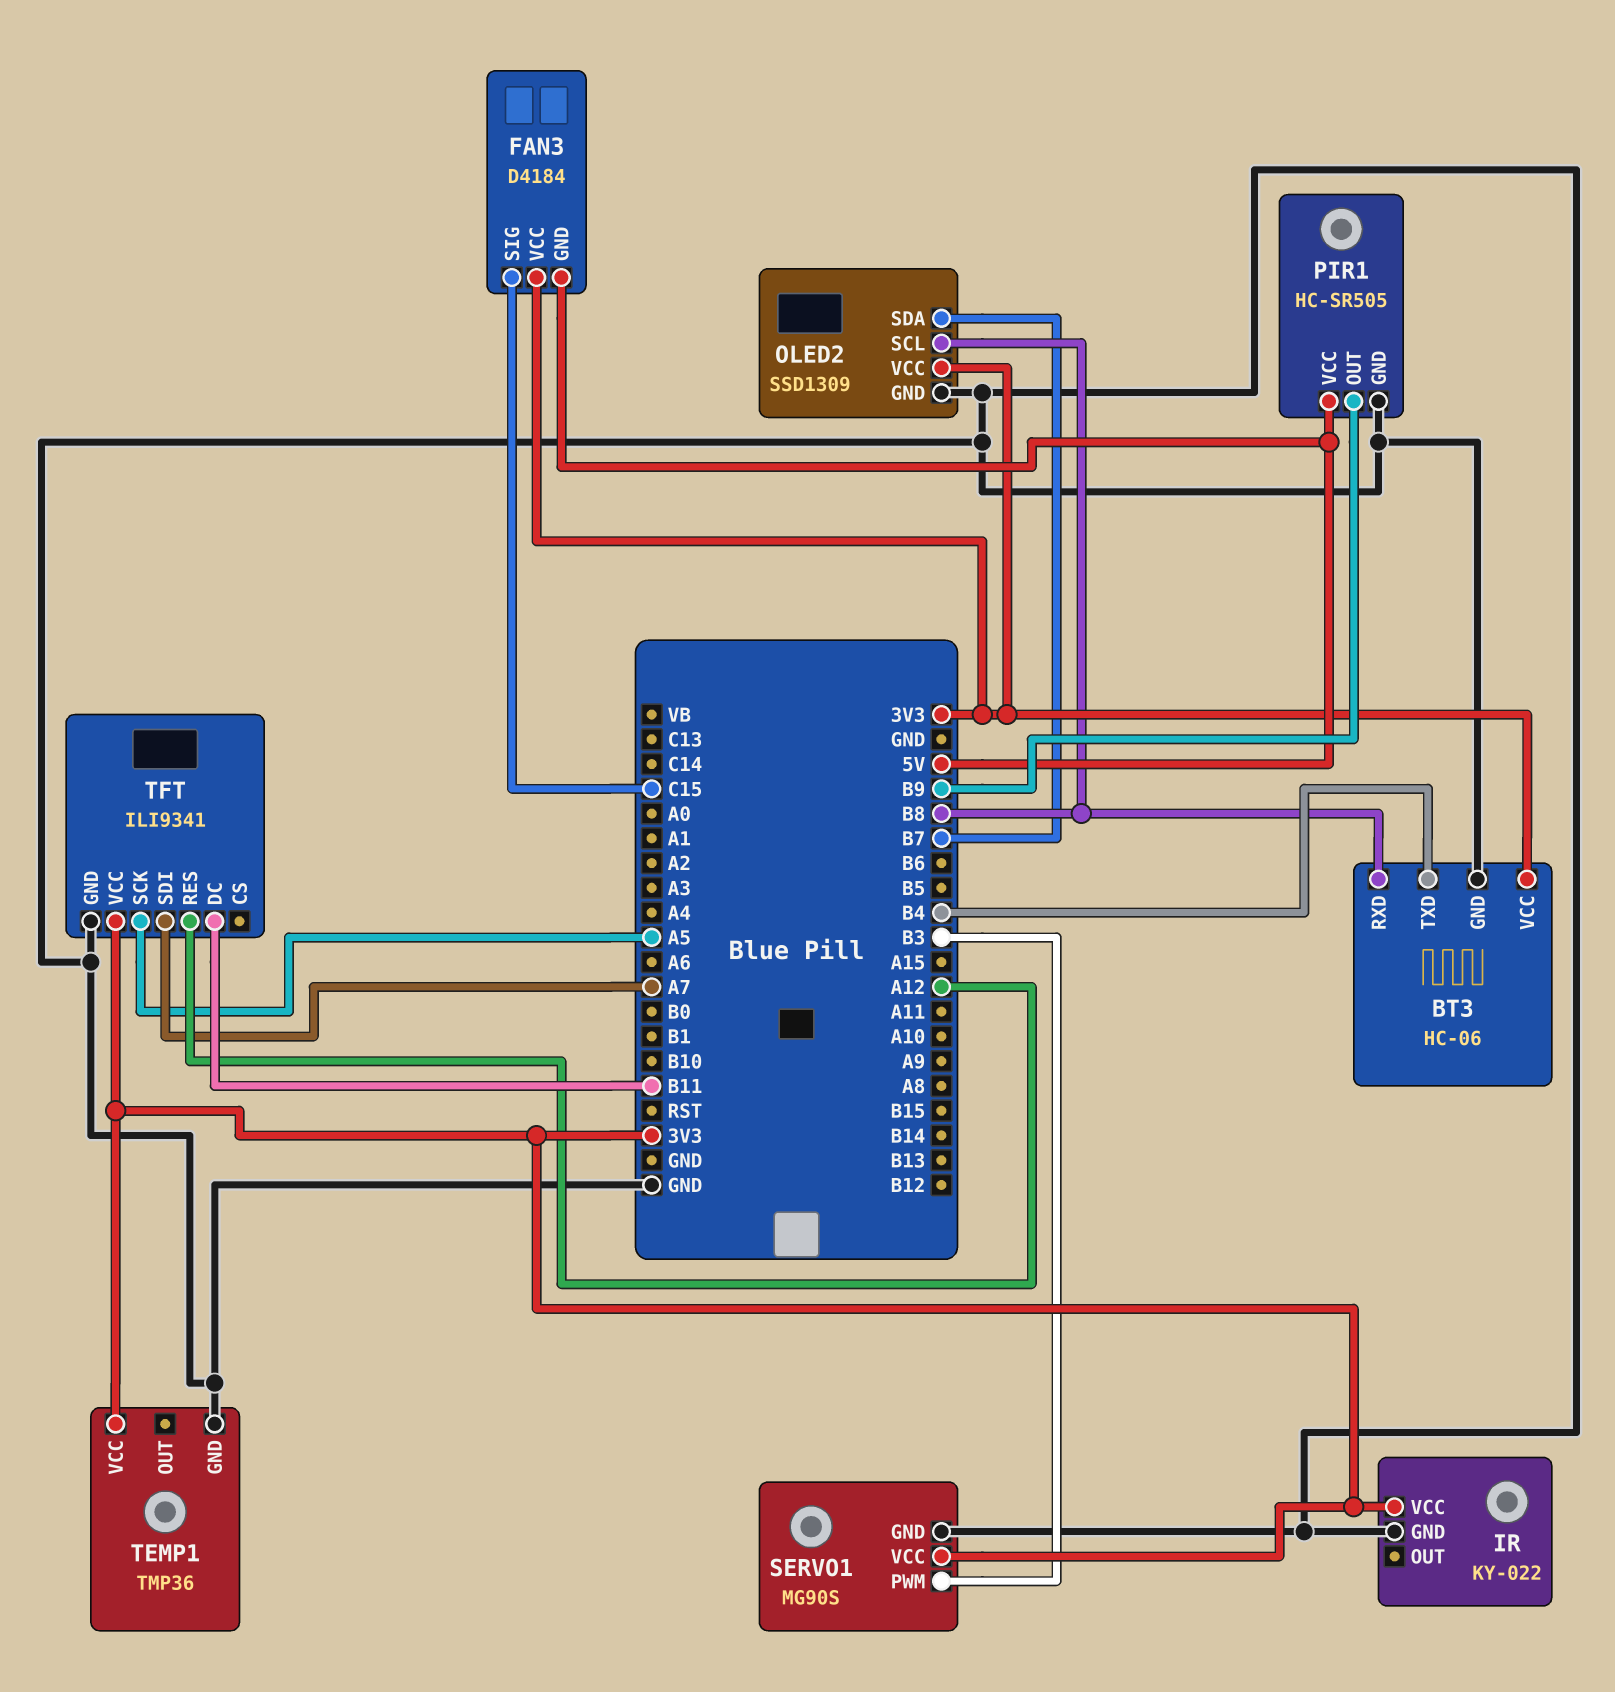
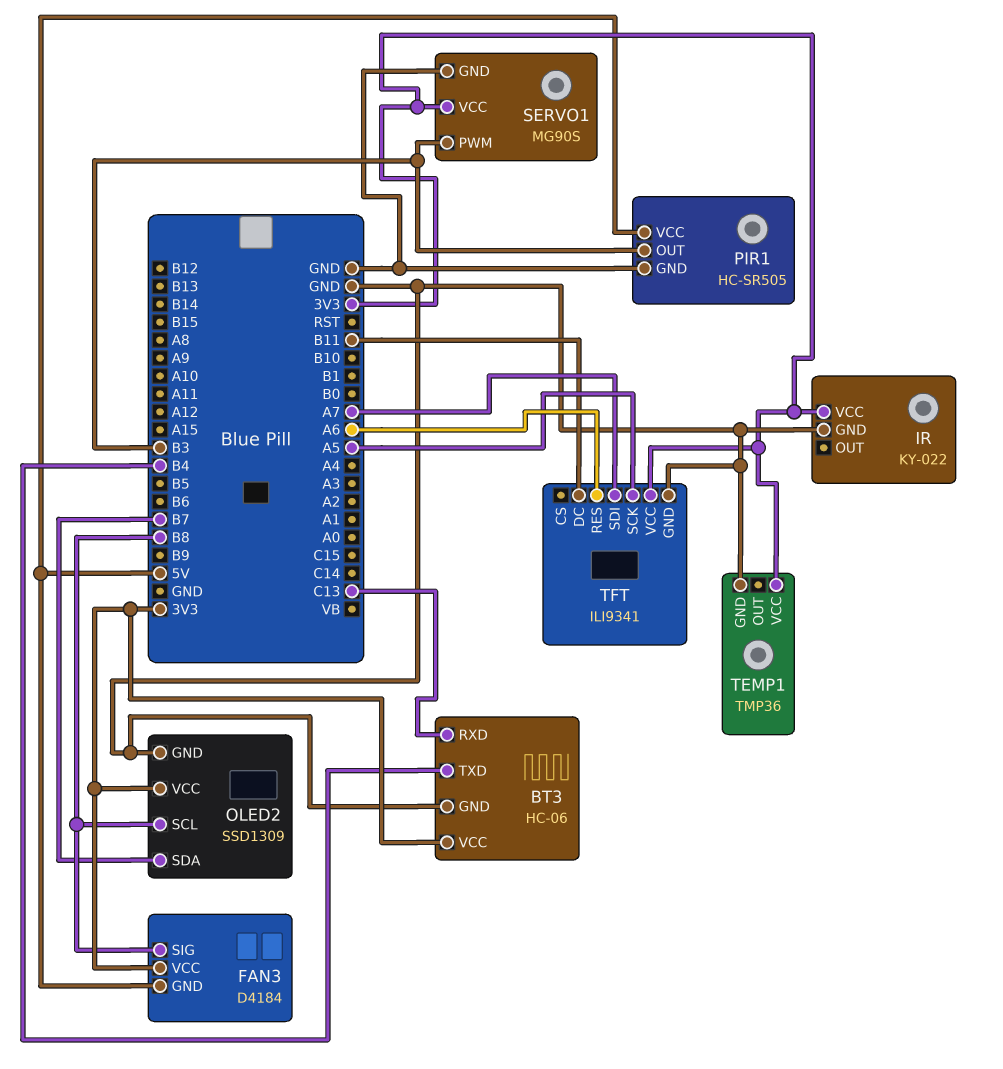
BT3 pin RXD: B8 -> C13
FAN3 pin SIG: C15 -> B8
PIR1 pin OUT: B9 -> B3
TFT pin RES: A12 -> A6

